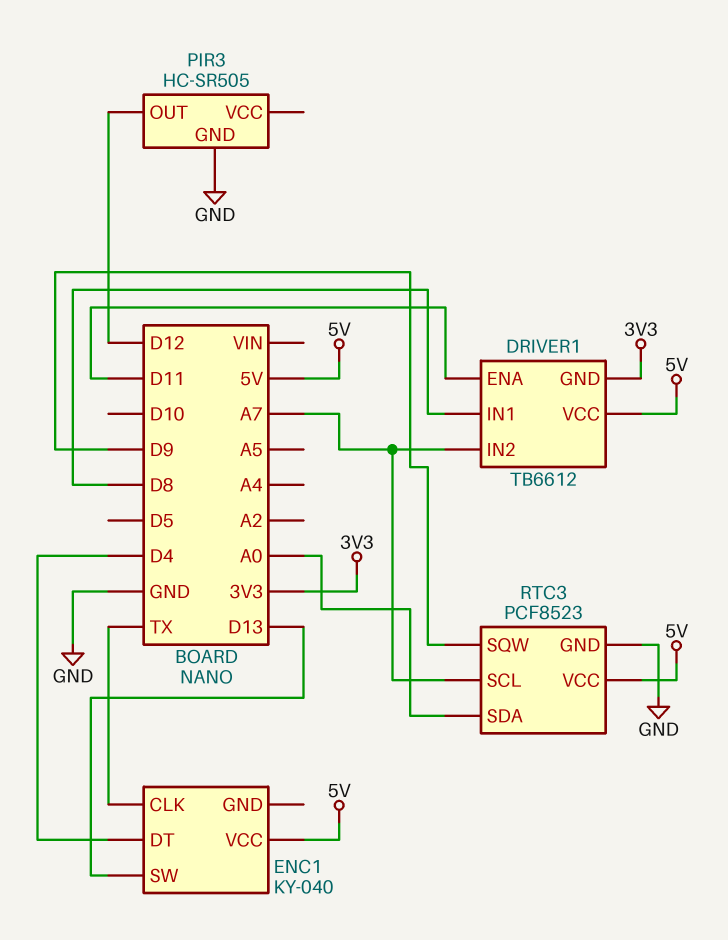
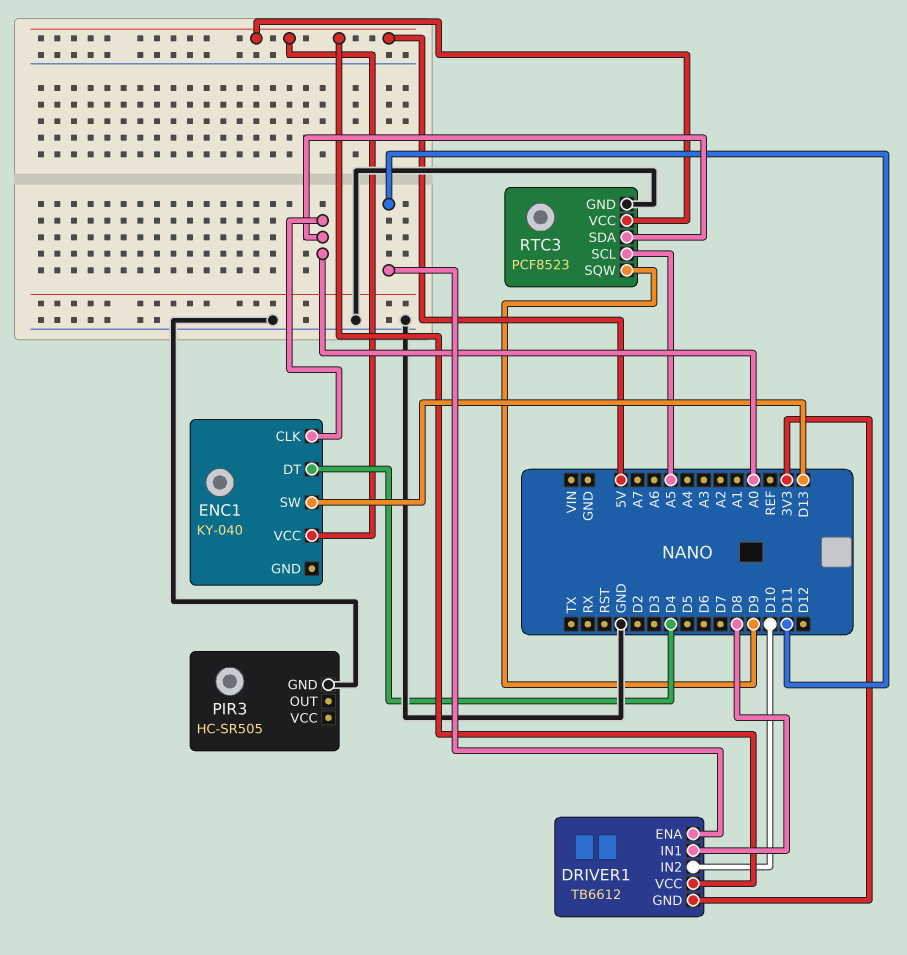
DRIVER1 pin IN2: A7 -> D10
ENC1 pin CLK: TX -> A0
PIR3 pin OUT: D12 -> none
RTC3 pin SCL: A7 -> A5

